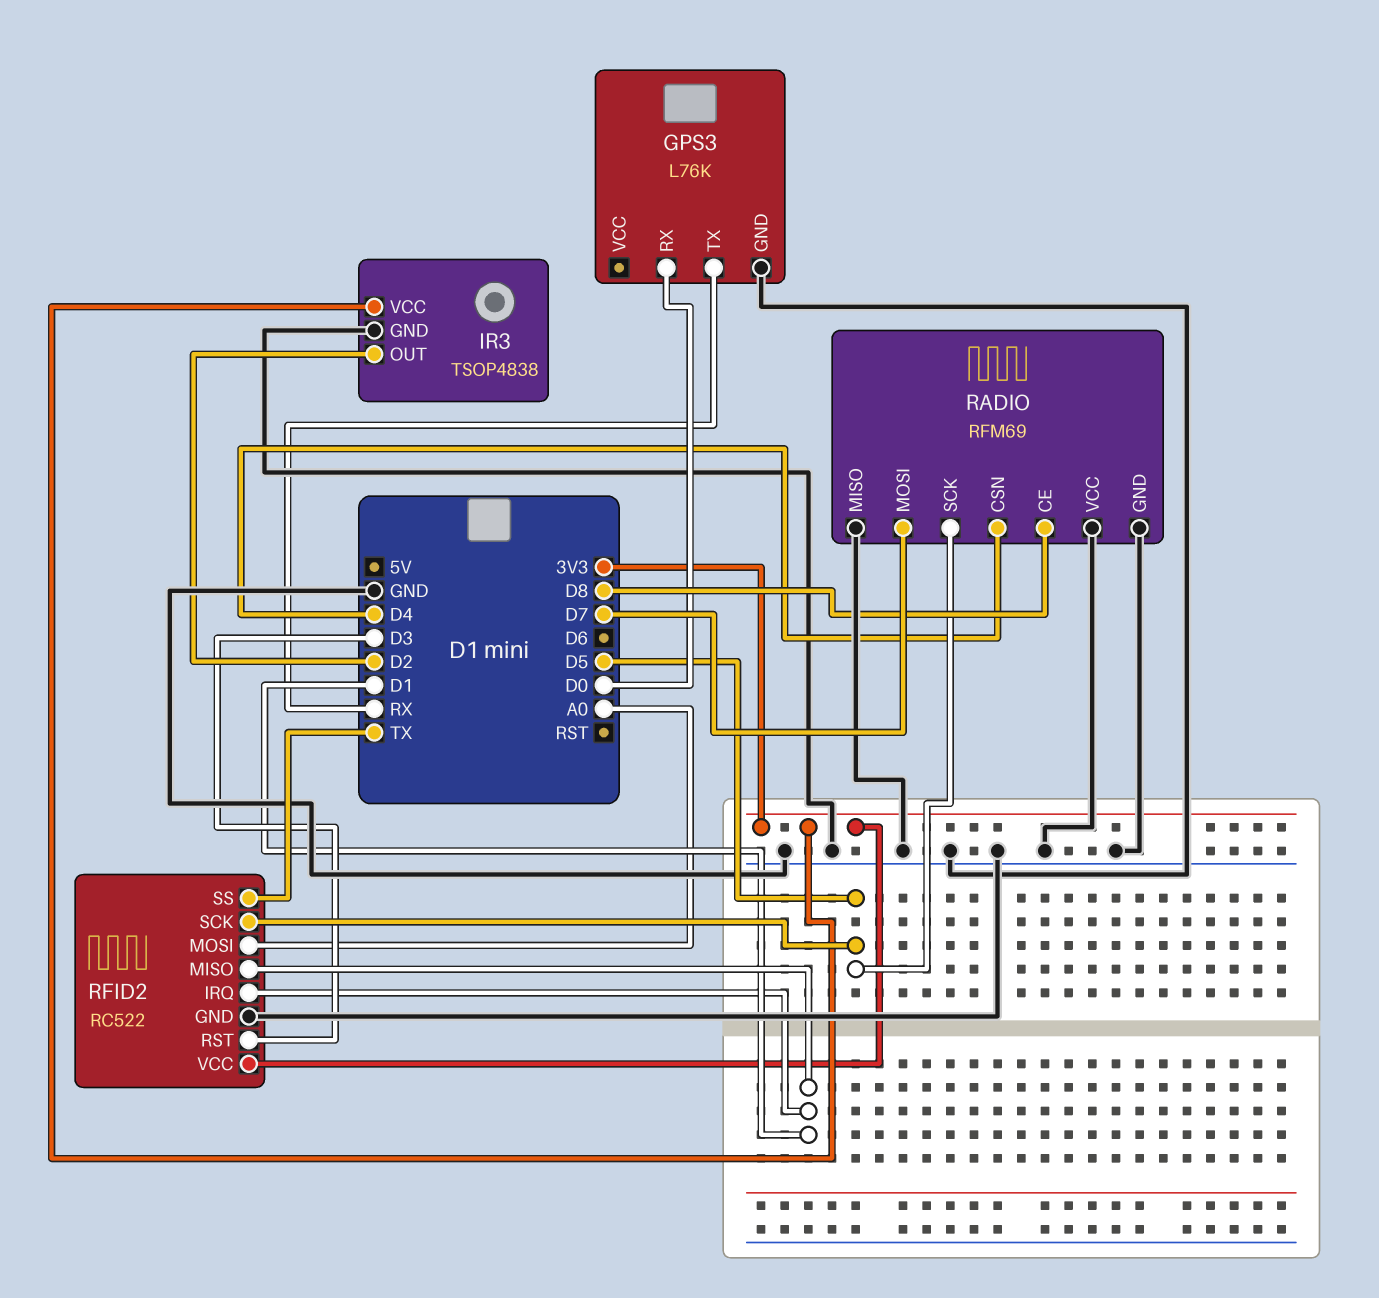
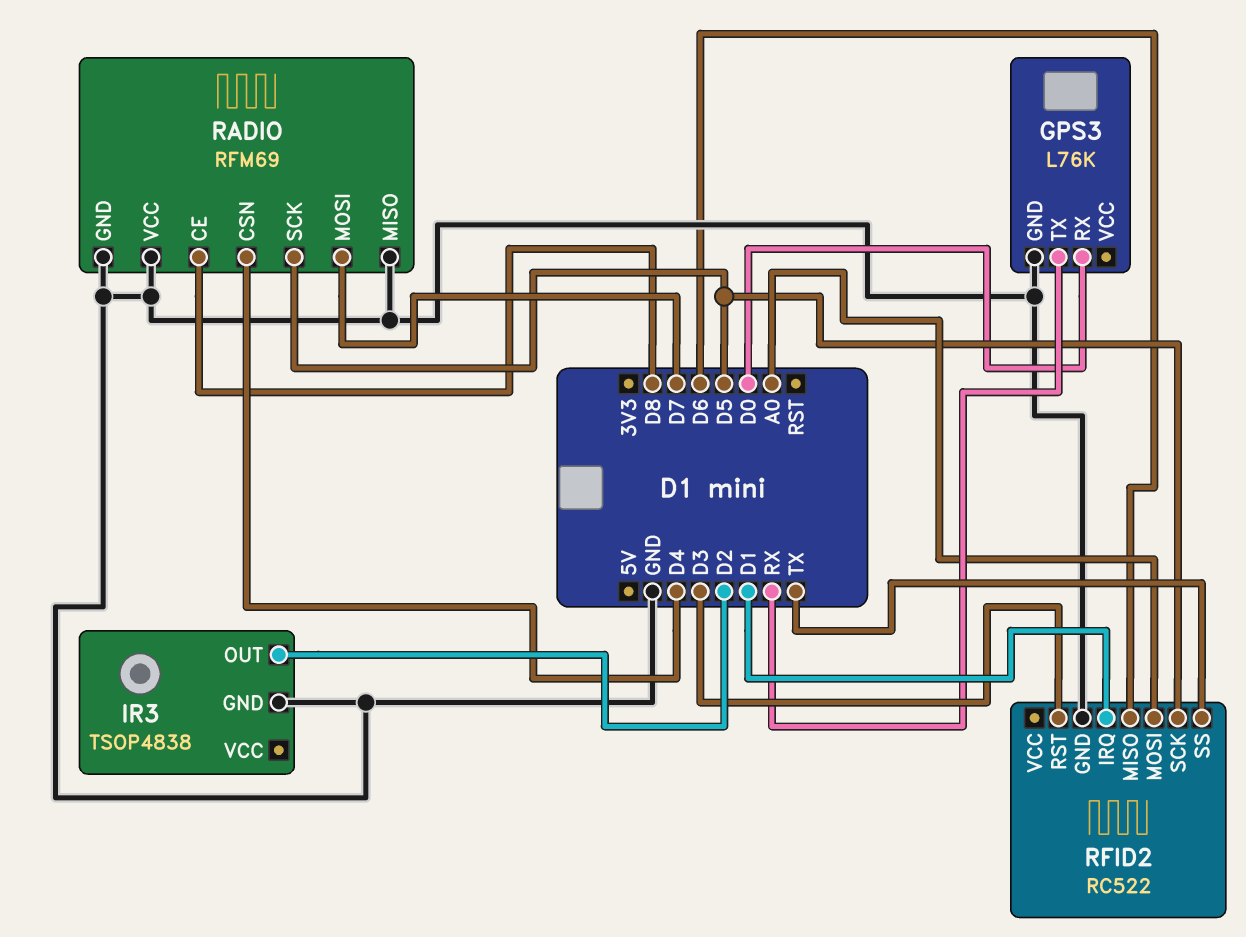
IR3 pin VCC: 3V3 -> none
RFID2 pin MISO: D1 -> D6
RFID2 pin VCC: 3V3 -> none

